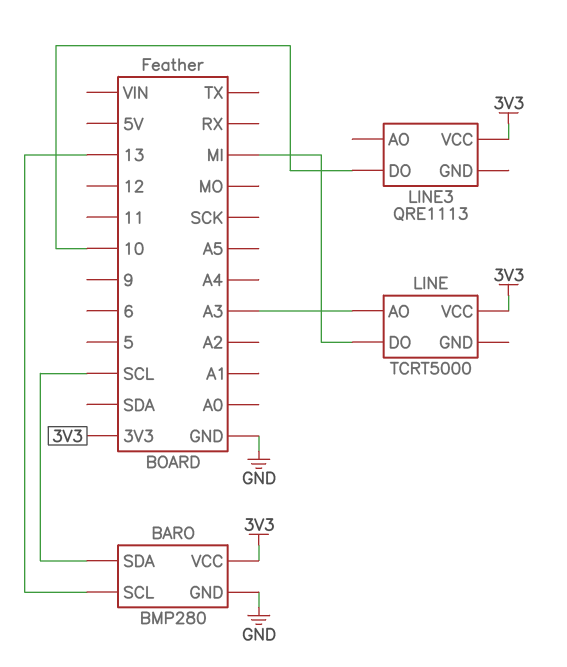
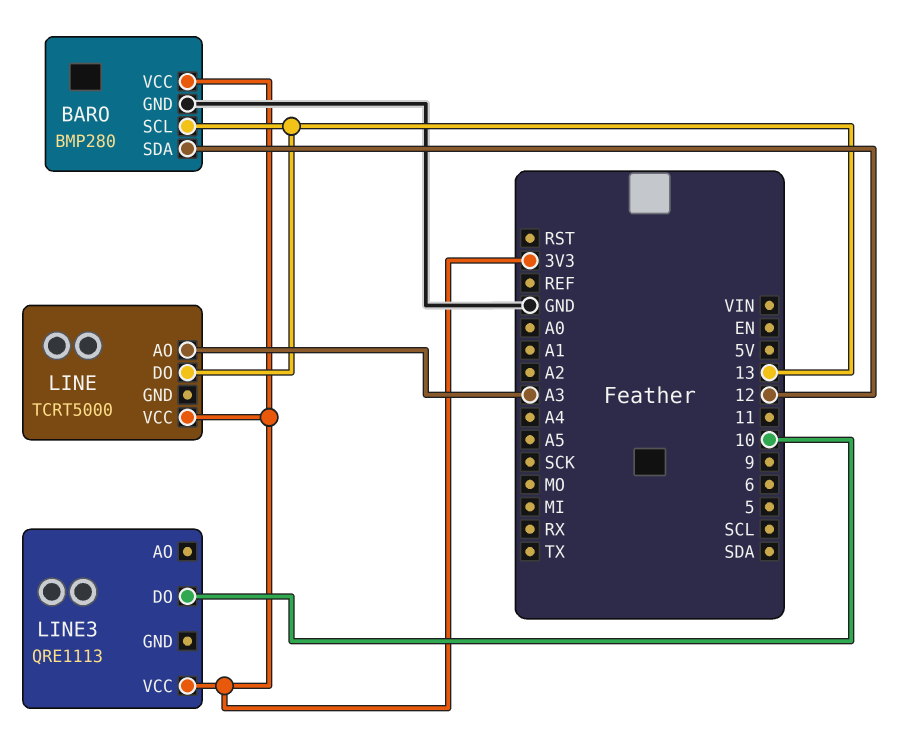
BARO pin SDA: SCL -> 12
LINE pin DO: MI -> 13

